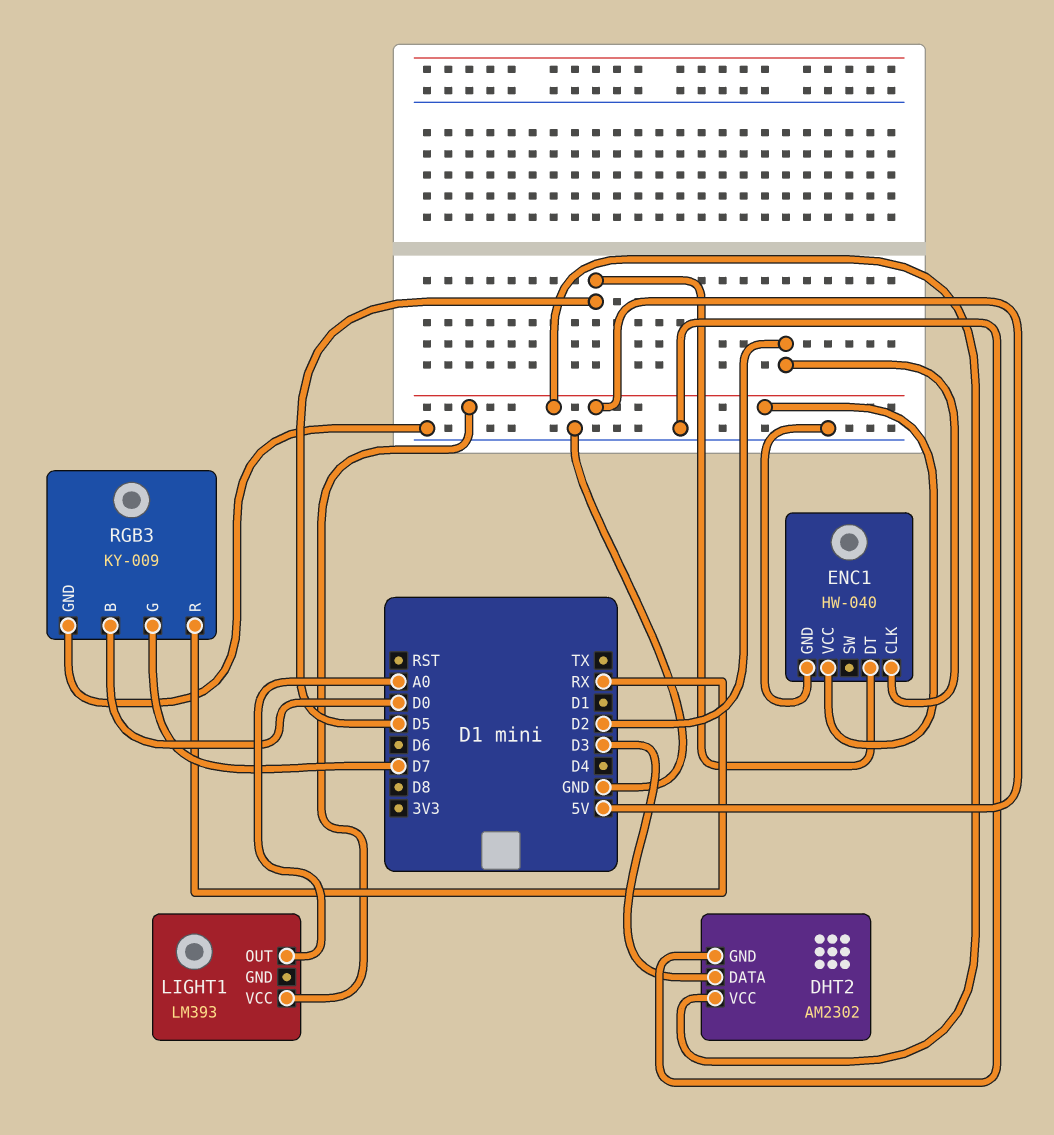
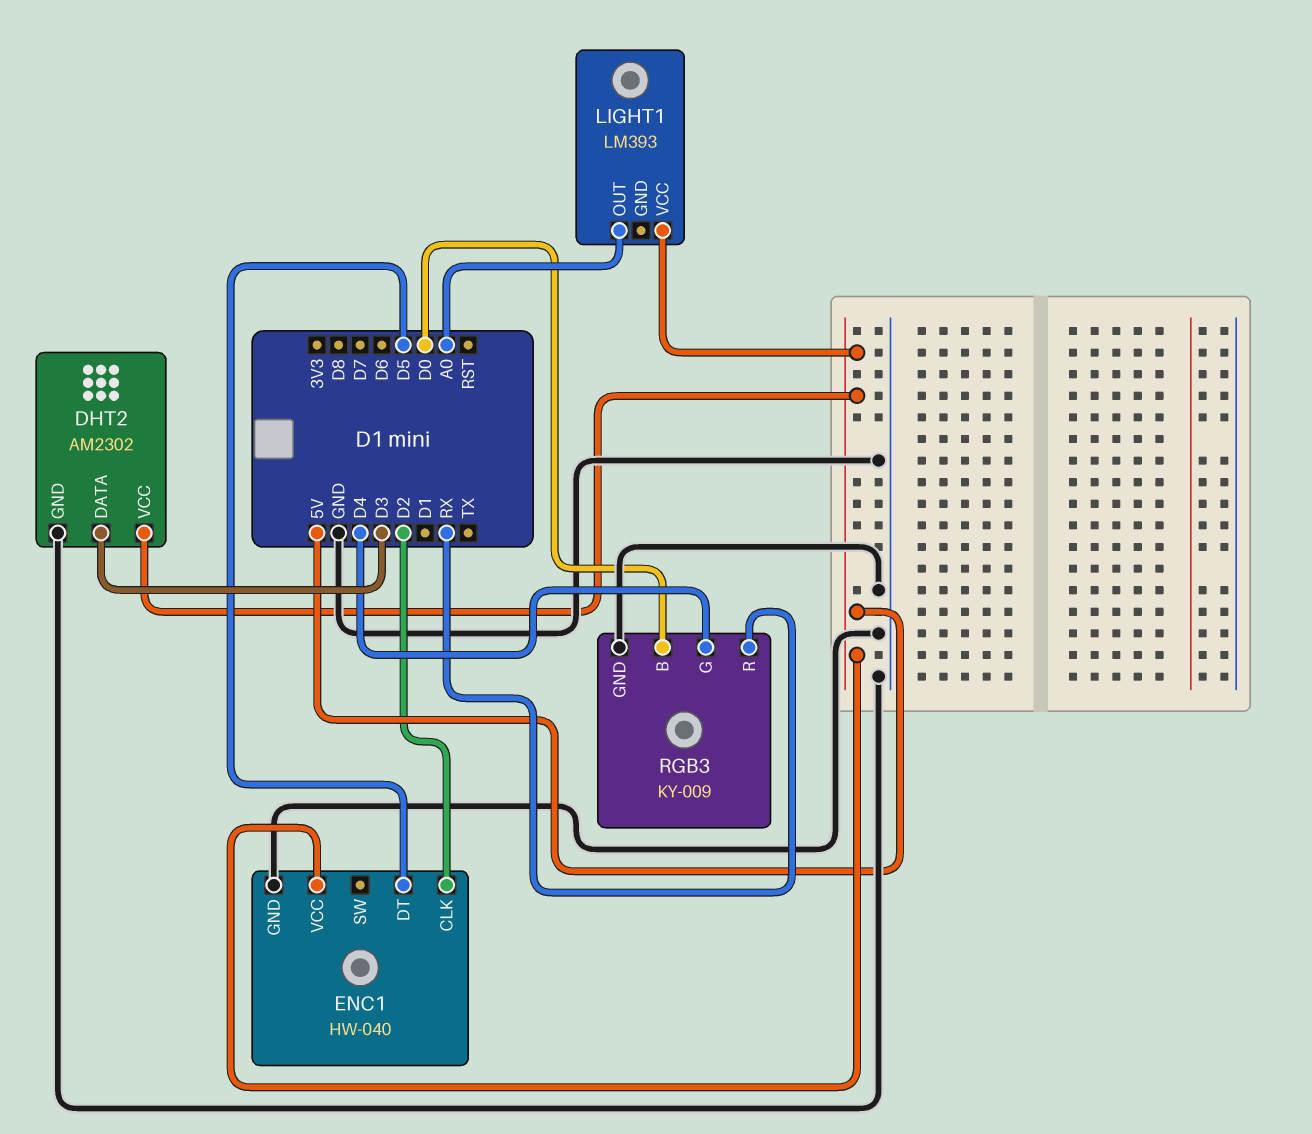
RGB3 pin G: D7 -> D4

